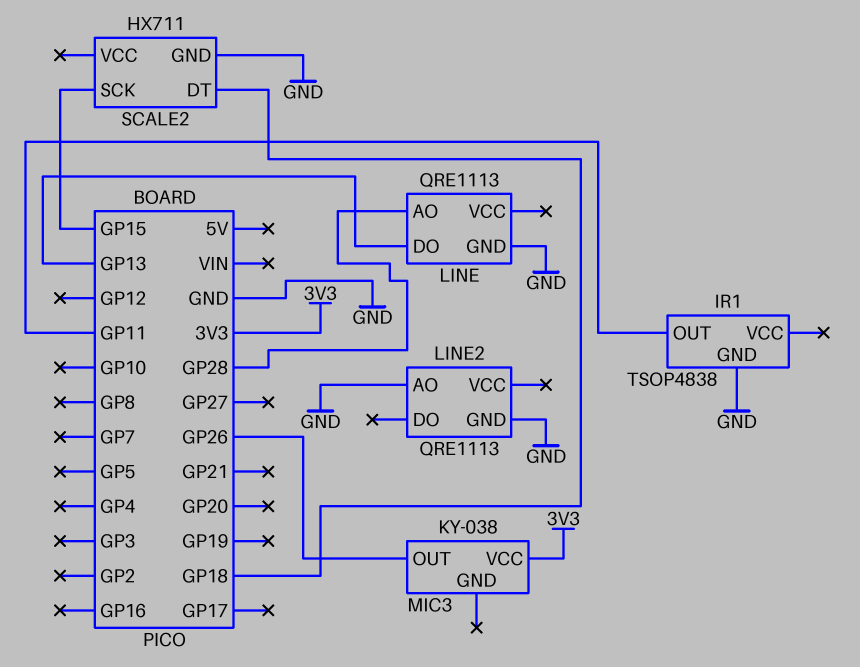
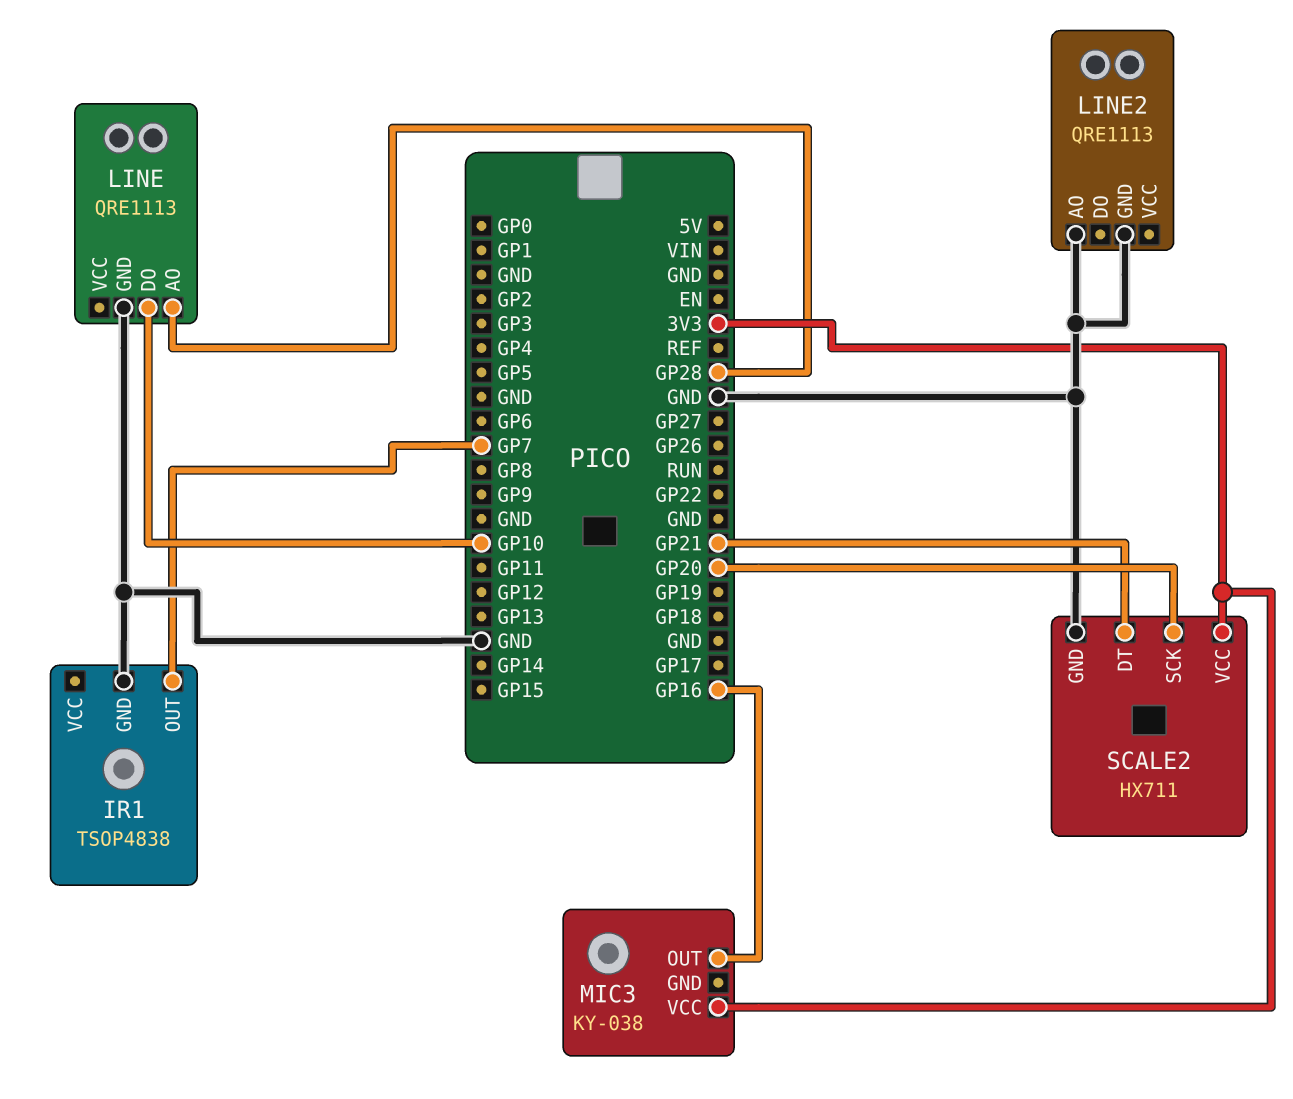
IR1 pin OUT: GP11 -> GP7
LINE pin DO: GP13 -> GP10
MIC3 pin OUT: GP26 -> GP16
SCALE2 pin DT: GP18 -> GP21
SCALE2 pin SCK: GP15 -> GP20
SCALE2 pin VCC: none -> 3V3

